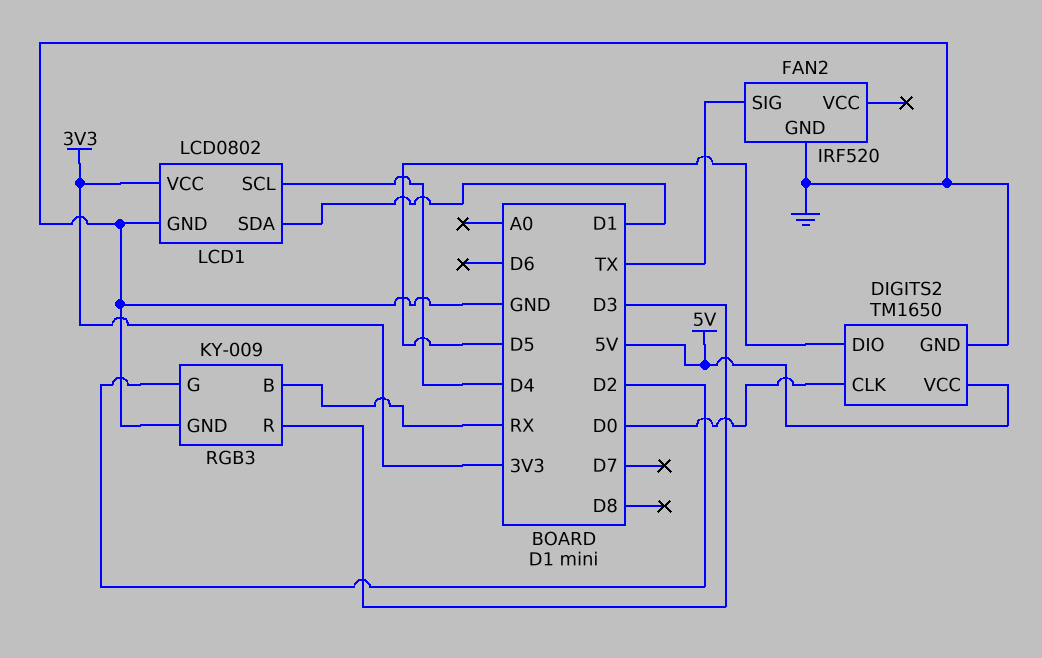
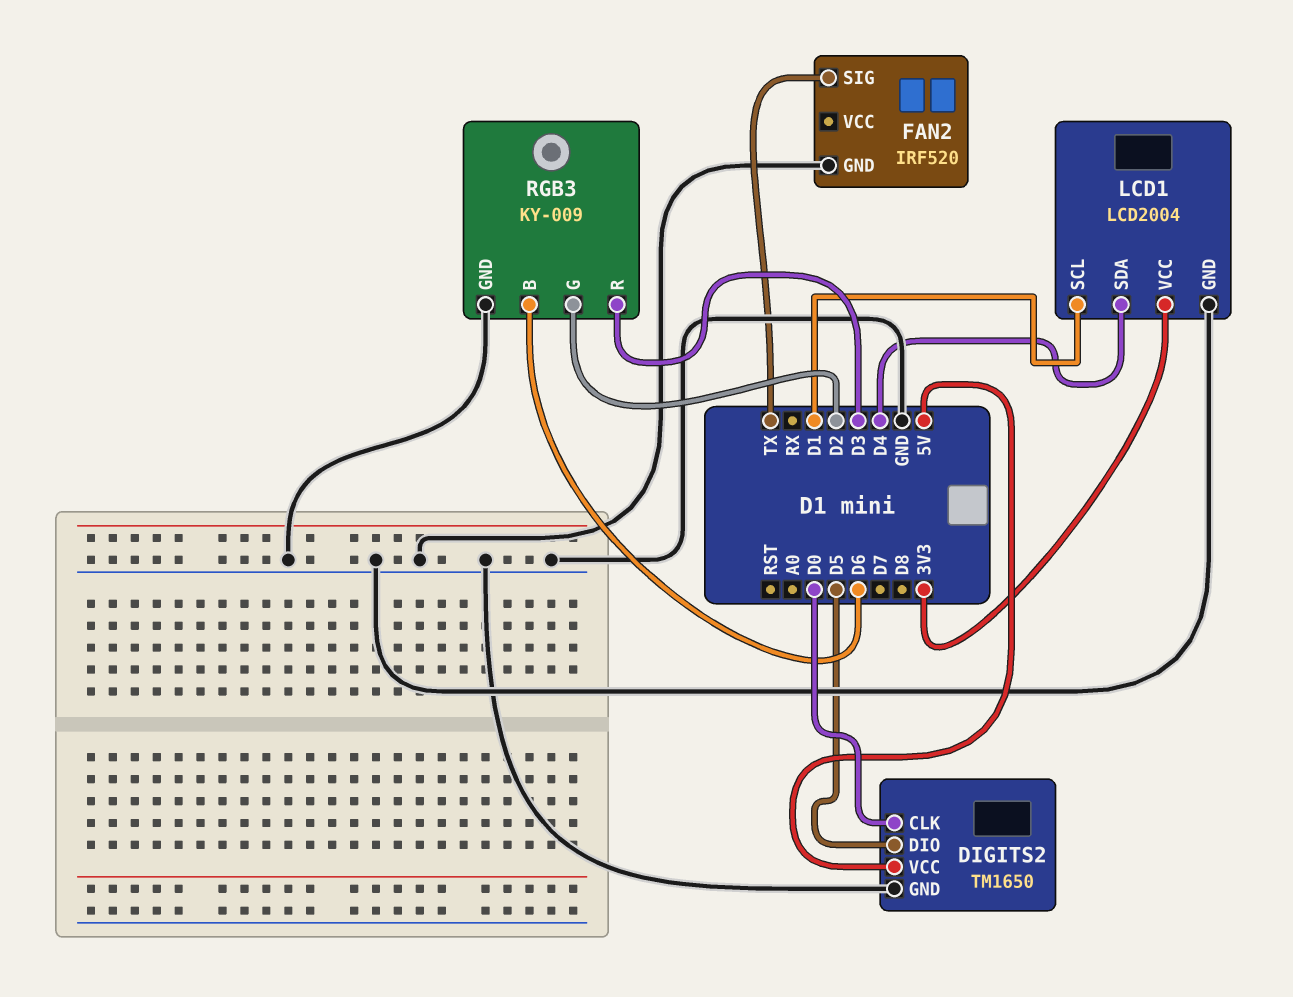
LCD1: LCD0802 -> LCD2004
LCD1 pin SCL: D4 -> D1
LCD1 pin SDA: D1 -> D4
RGB3 pin B: RX -> D6

